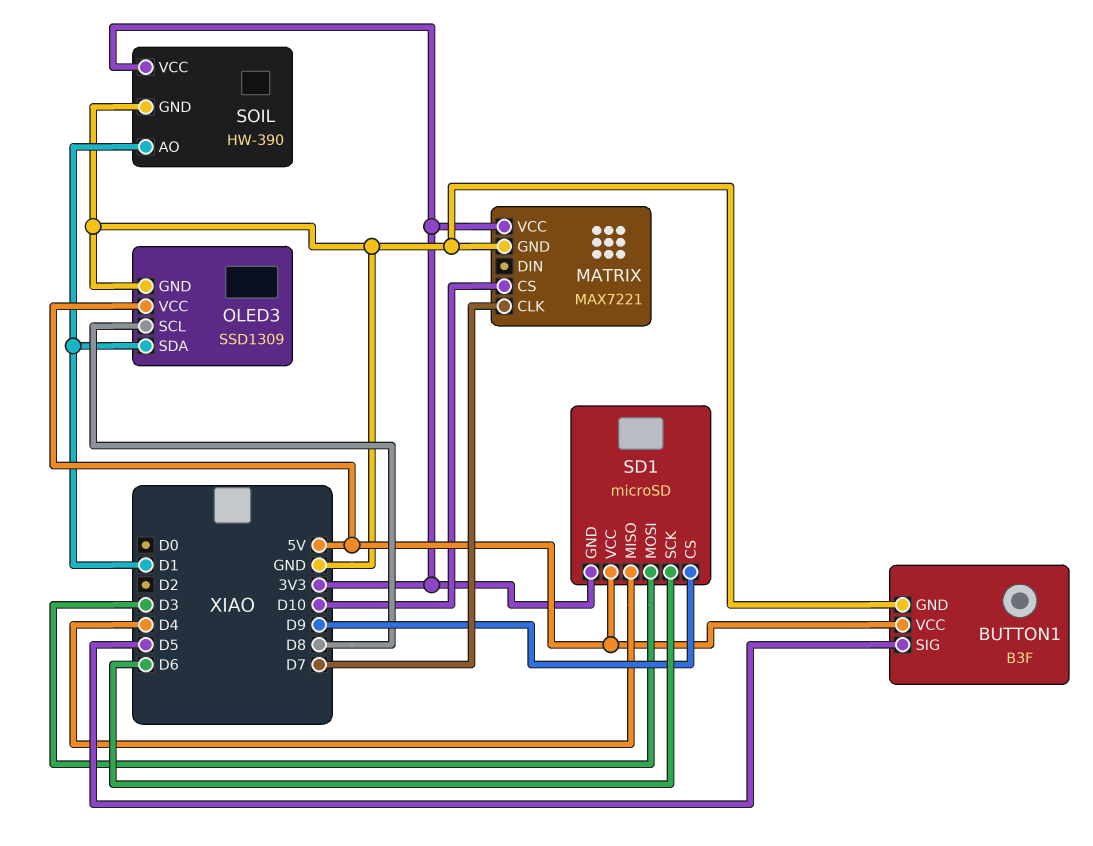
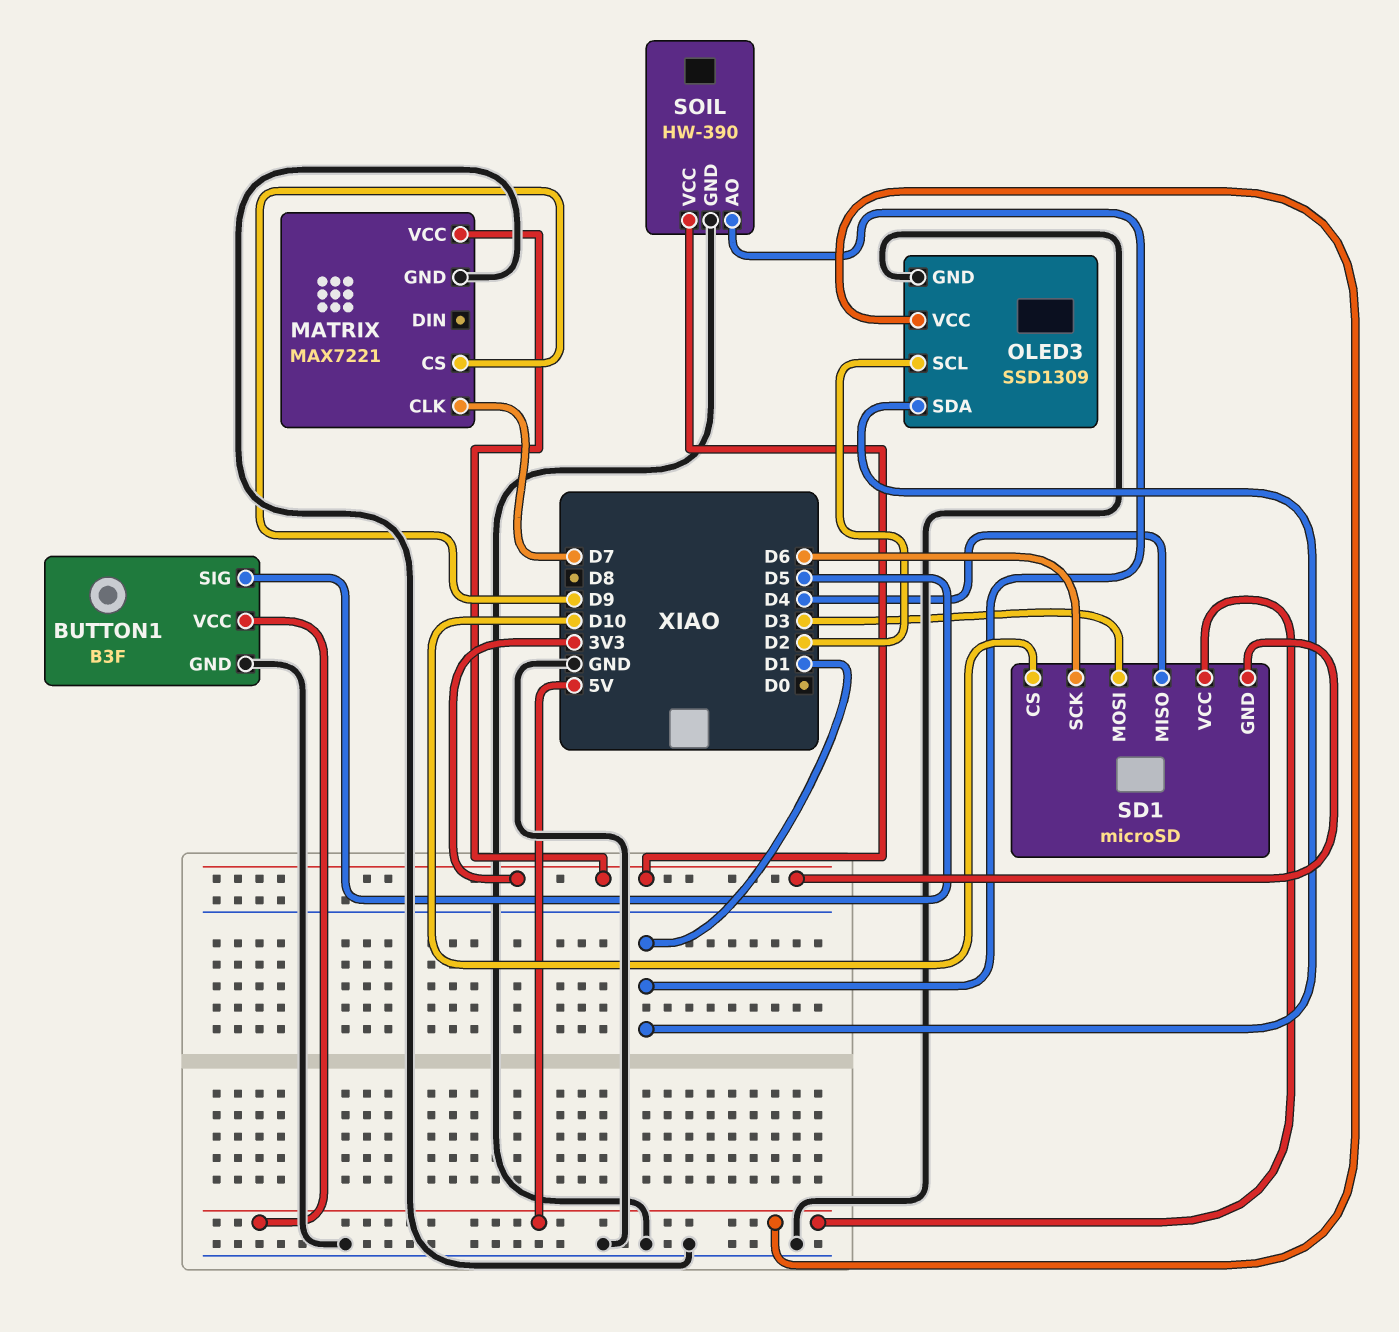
MATRIX pin CS: D10 -> D9
OLED3 pin SCL: D8 -> D2
SD1 pin CS: D9 -> D10

